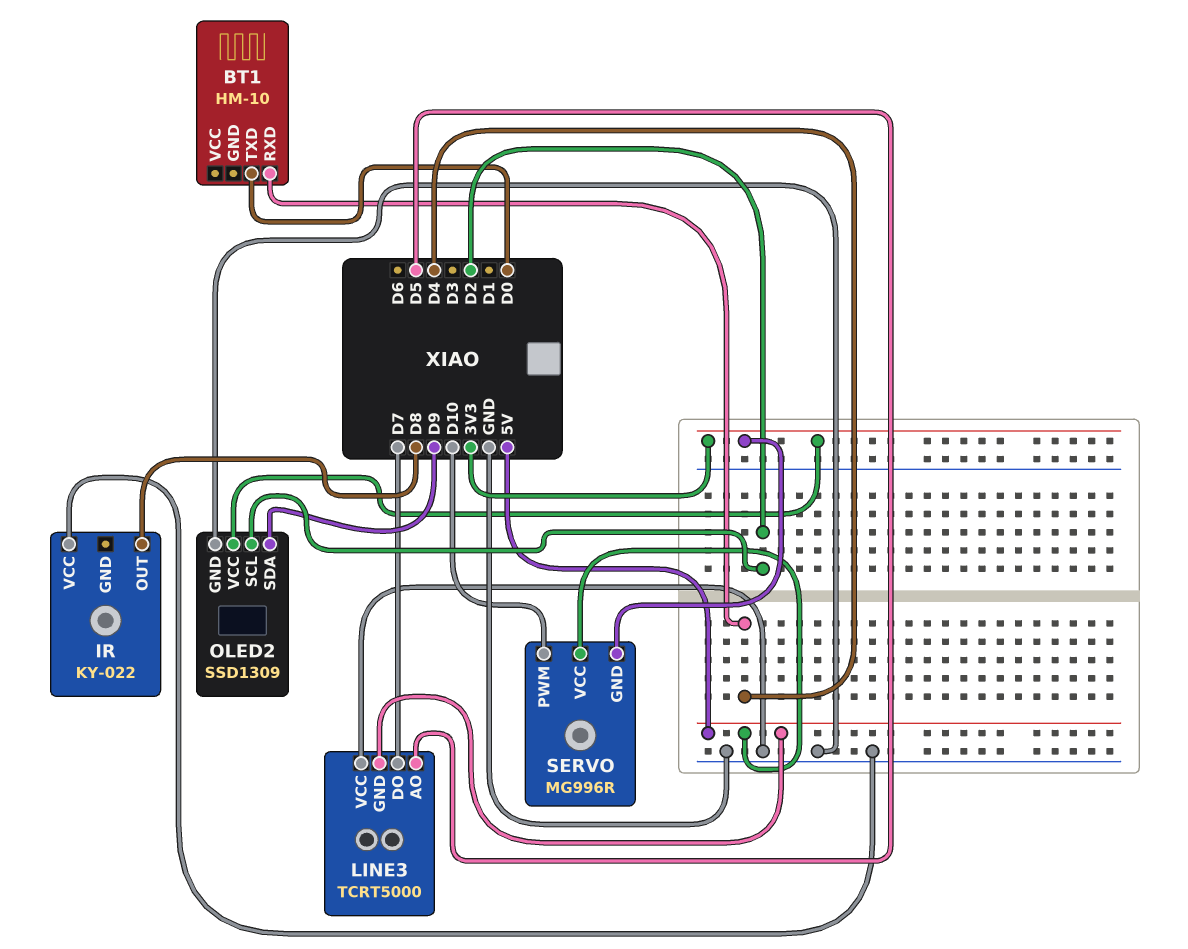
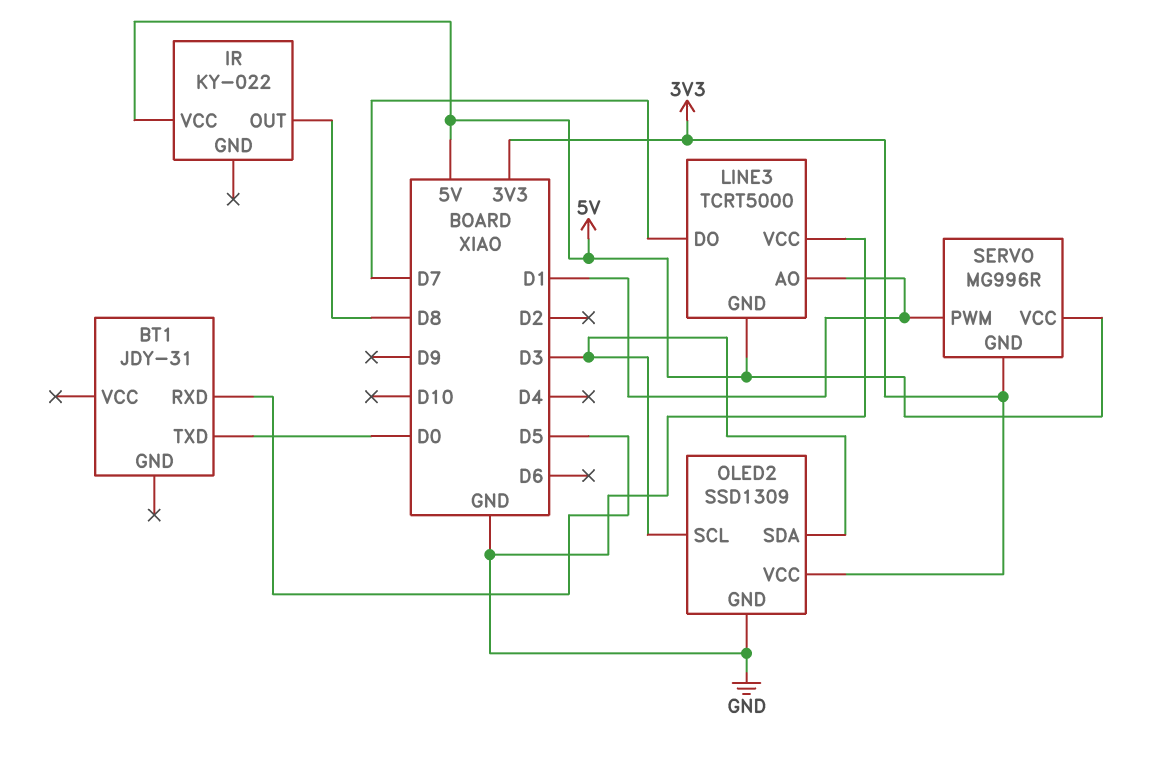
BT1: HM-10 -> JDY-31
BT1 pin RXD: D4 -> D5
IR pin VCC: GND -> 5V
LINE3 pin AO: D5 -> D1
OLED2 pin SCL: D2 -> D3
OLED2 pin SDA: D9 -> D3
SERVO pin PWM: D10 -> D1

